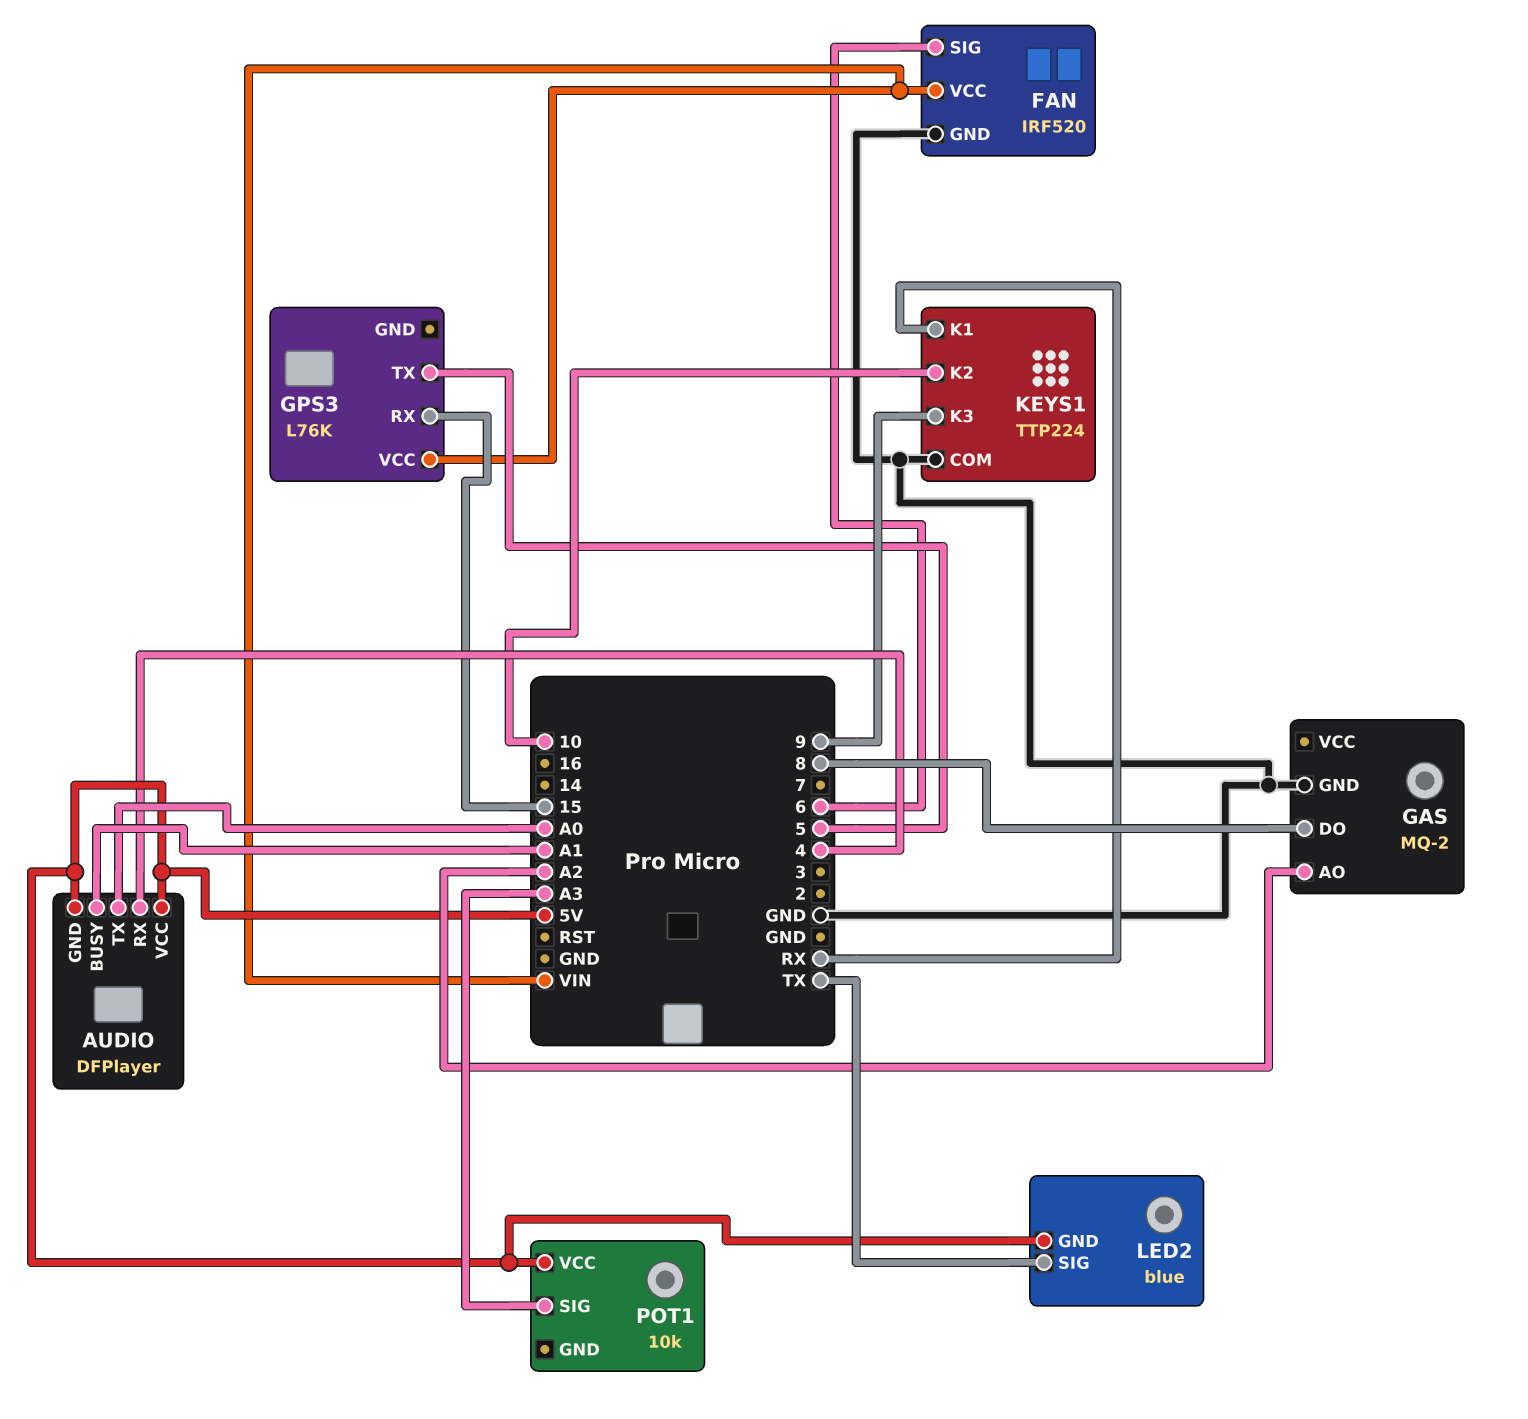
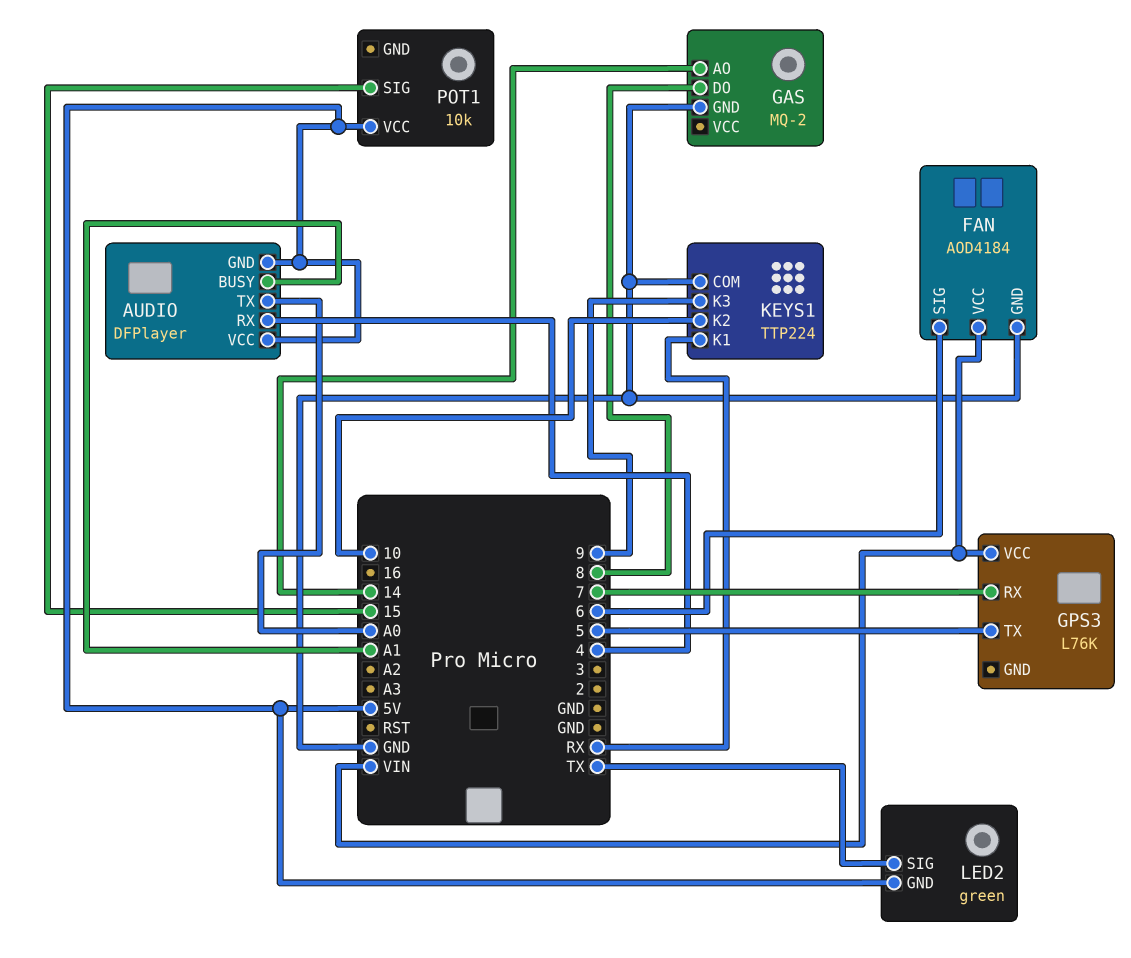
FAN: IRF520 -> AOD4184
GAS pin AO: A2 -> 14
GPS3 pin RX: 15 -> 7
LED2: blue -> green
POT1 pin SIG: A3 -> 15

